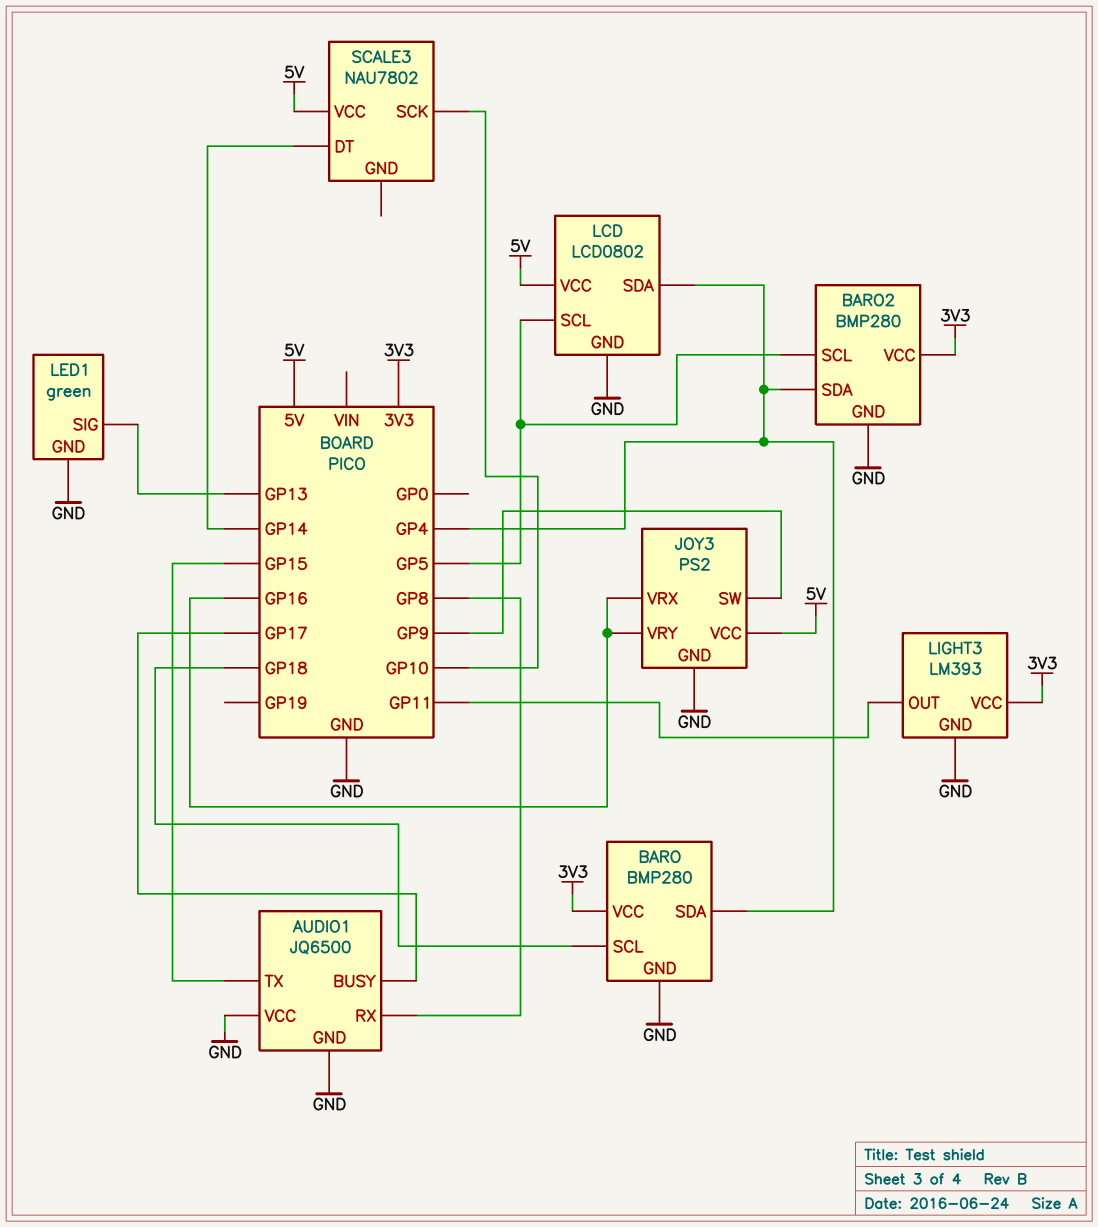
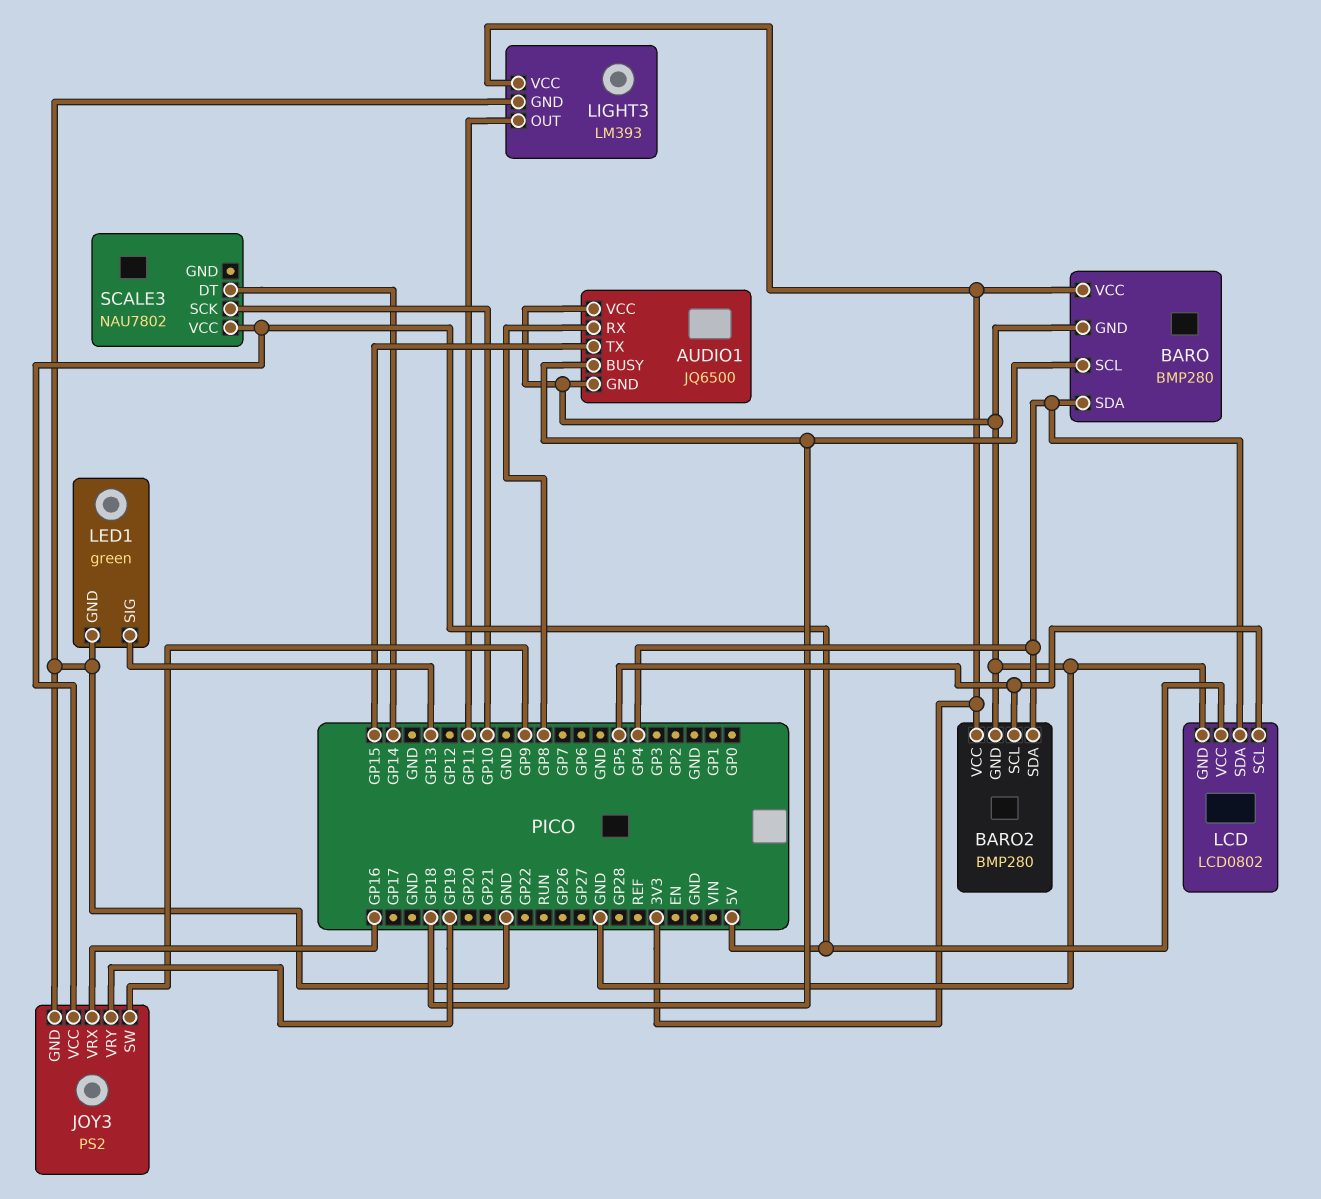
AUDIO1 pin BUSY: GP17 -> GP18
JOY3 pin VRY: GP16 -> GP19

